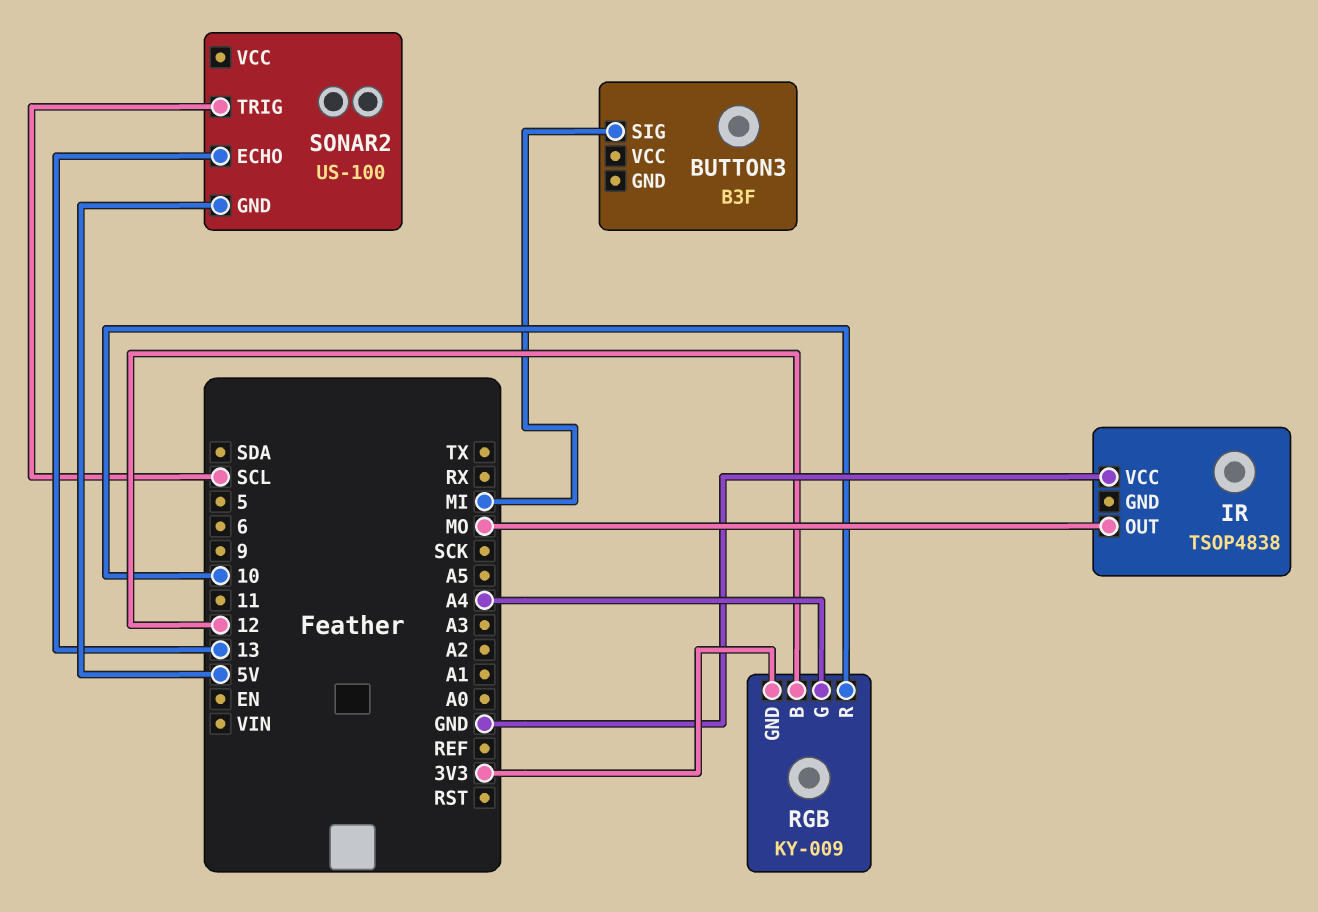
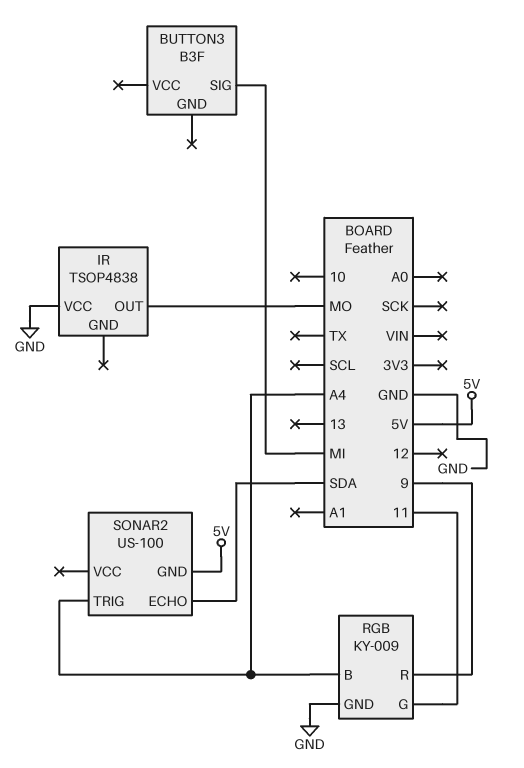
RGB pin B: 12 -> A4
RGB pin G: A4 -> 11
RGB pin GND: 3V3 -> GND
RGB pin R: 10 -> 9
SONAR2 pin ECHO: 13 -> SDA
SONAR2 pin TRIG: SCL -> A4

